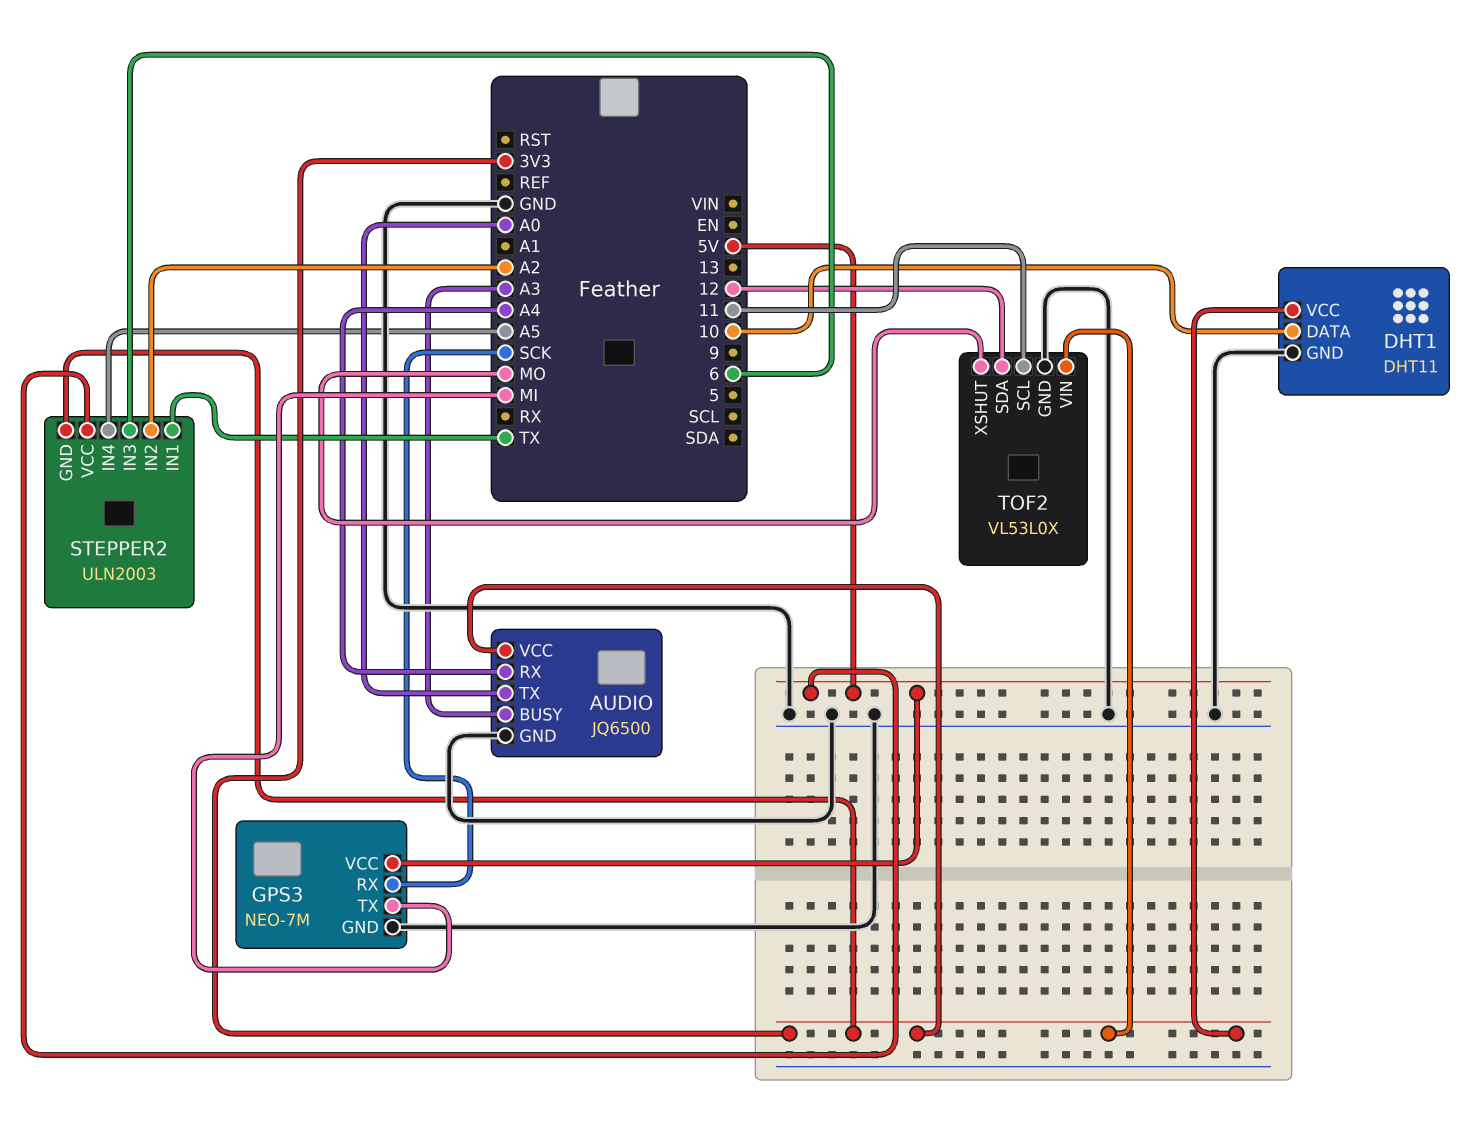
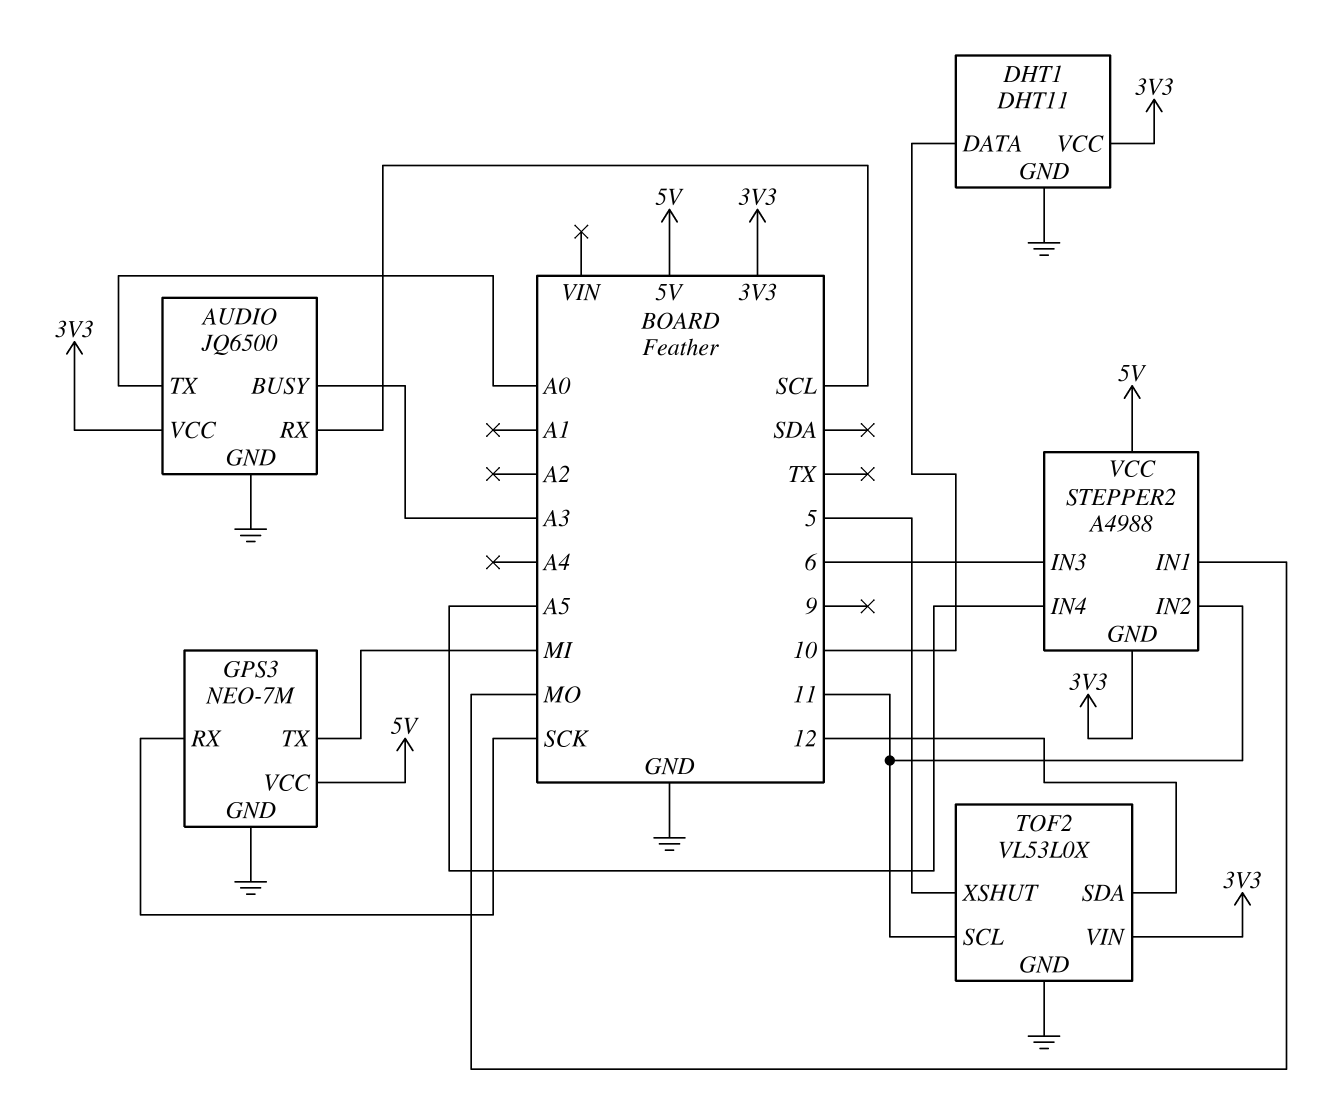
AUDIO pin RX: A4 -> SCL
STEPPER2: ULN2003 -> A4988
STEPPER2 pin IN1: TX -> MO
STEPPER2 pin IN2: A2 -> 11
TOF2 pin XSHUT: MO -> 5

